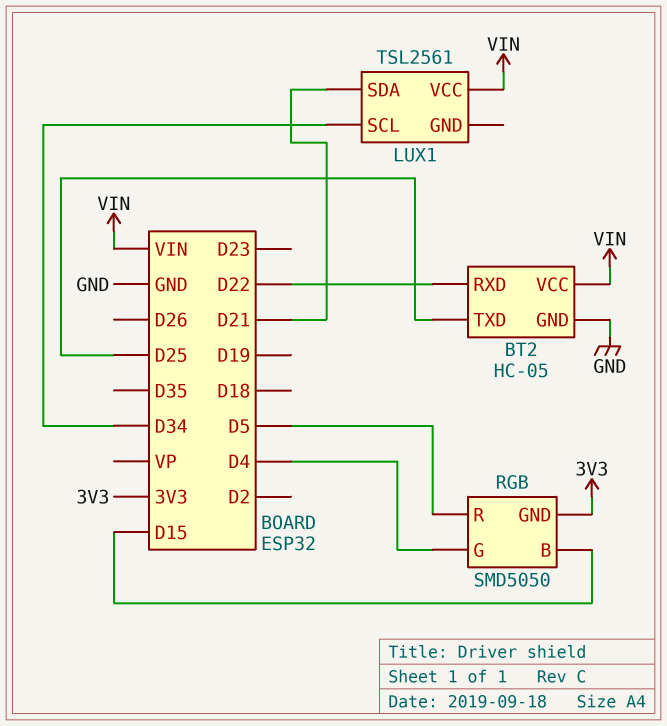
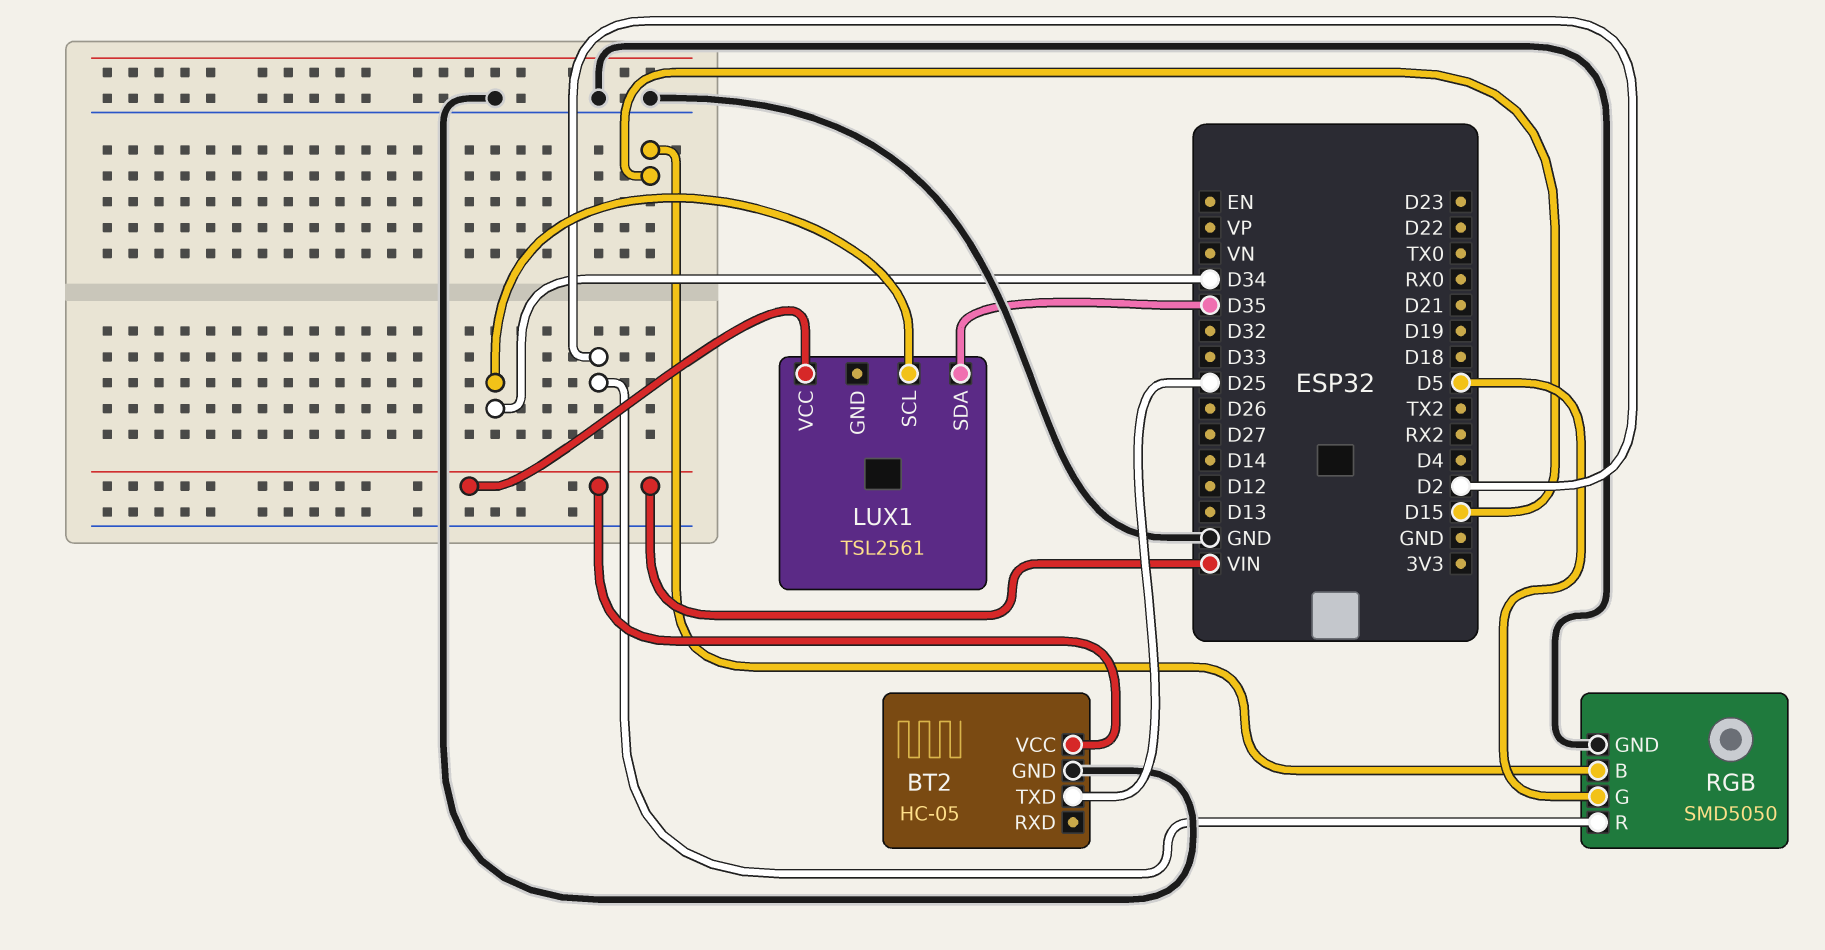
BT2 pin RXD: D22 -> none
LUX1 pin SDA: D21 -> D35
RGB pin G: D4 -> D5
RGB pin GND: 3V3 -> GND
RGB pin R: D5 -> D2

